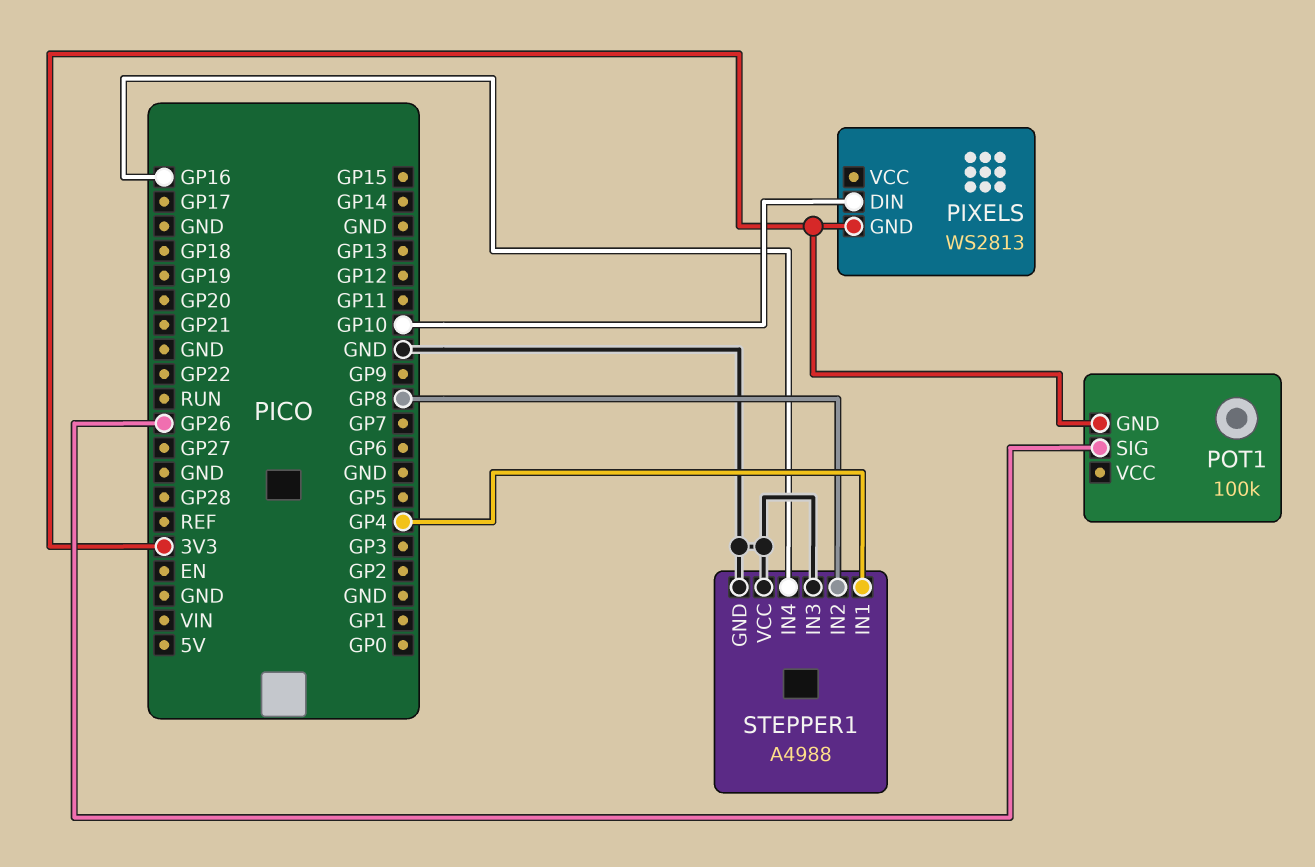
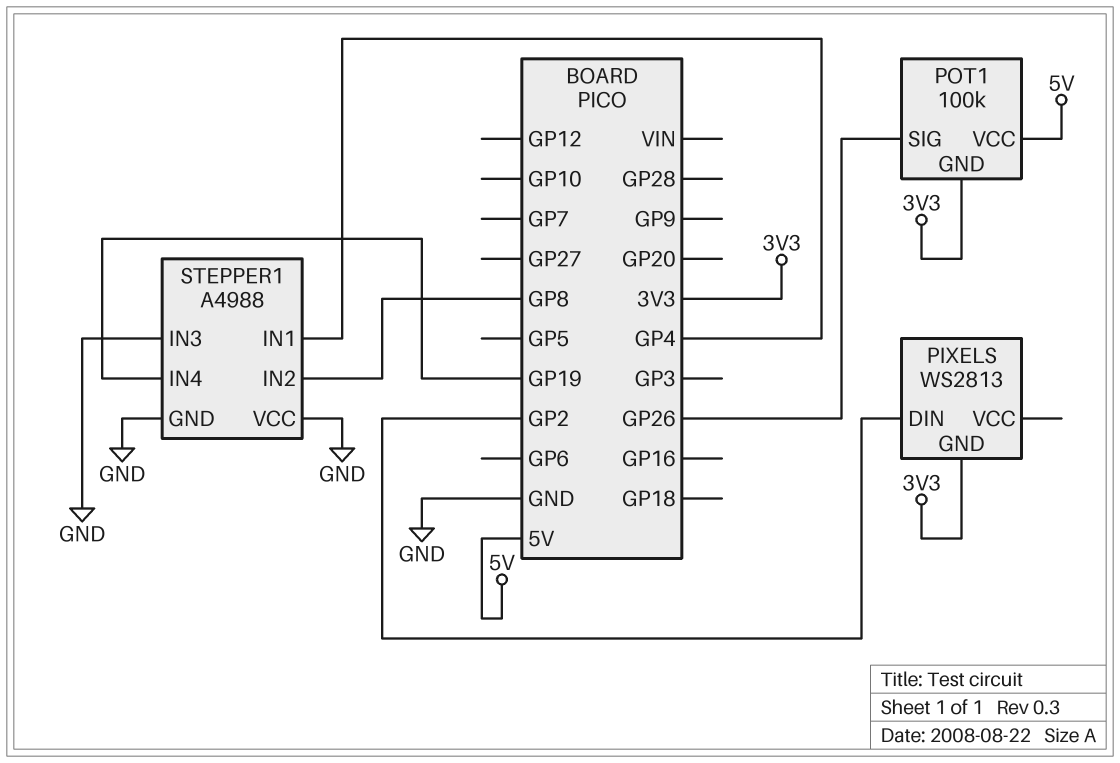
PIXELS pin DIN: GP10 -> GP2
POT1 pin VCC: none -> 5V
STEPPER1 pin IN4: GP16 -> GP19

